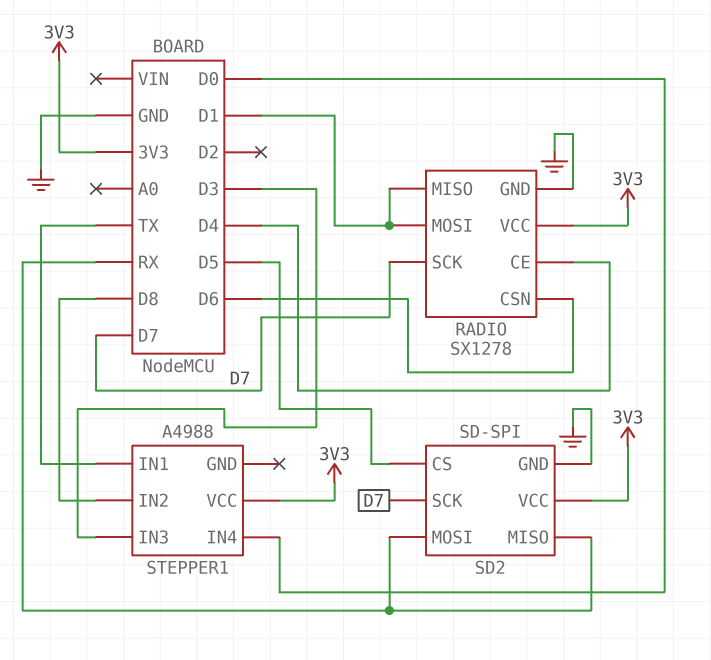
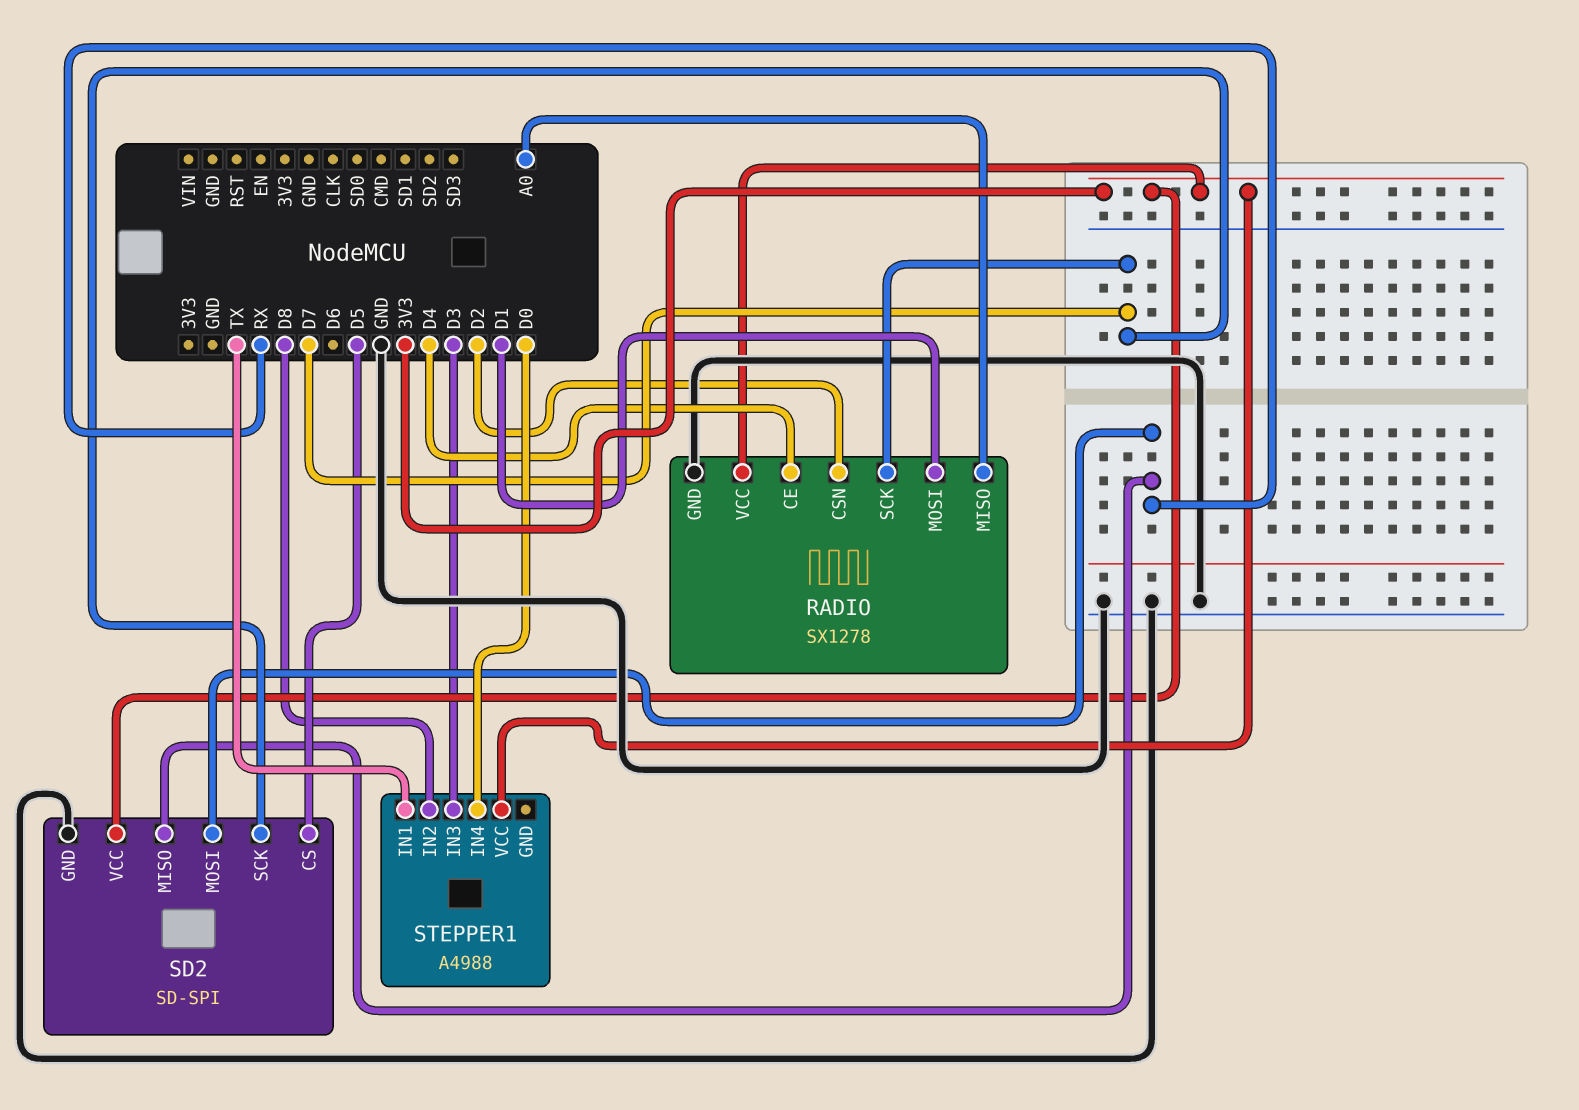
RADIO pin CSN: D6 -> D2
RADIO pin MISO: D1 -> A0

